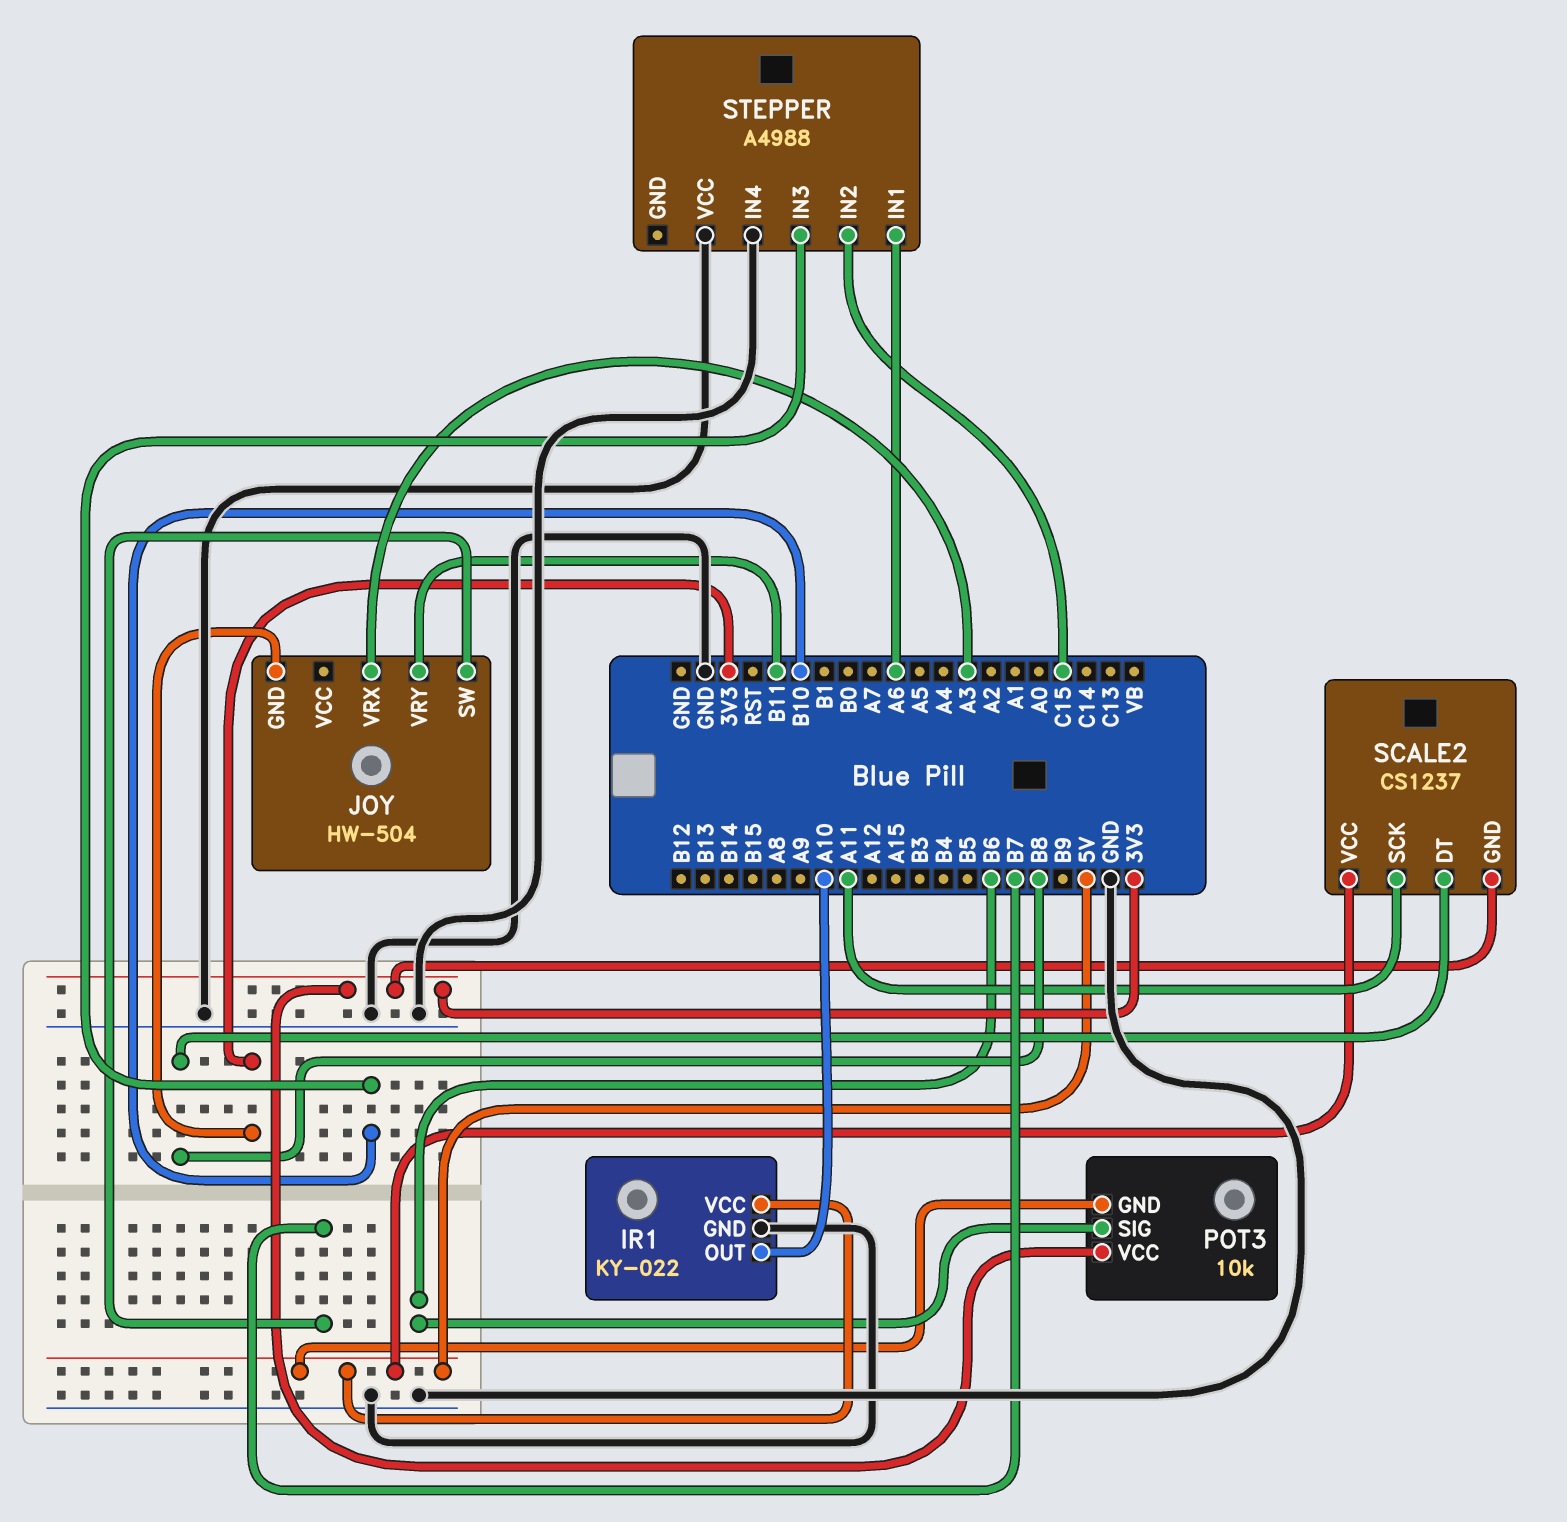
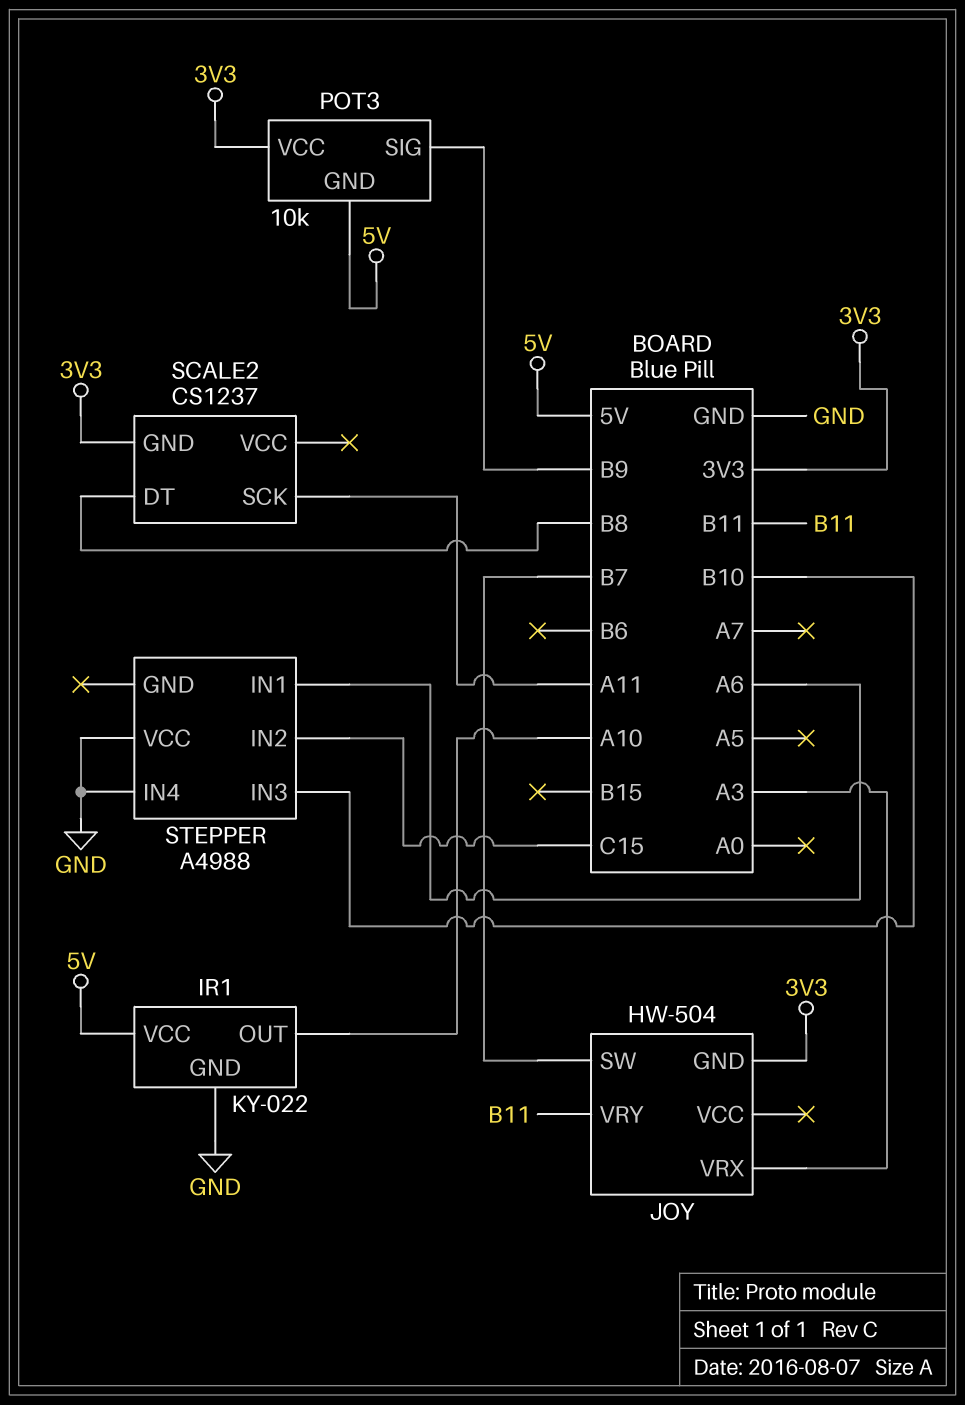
POT3 pin SIG: B6 -> B9
SCALE2 pin VCC: 5V -> none

